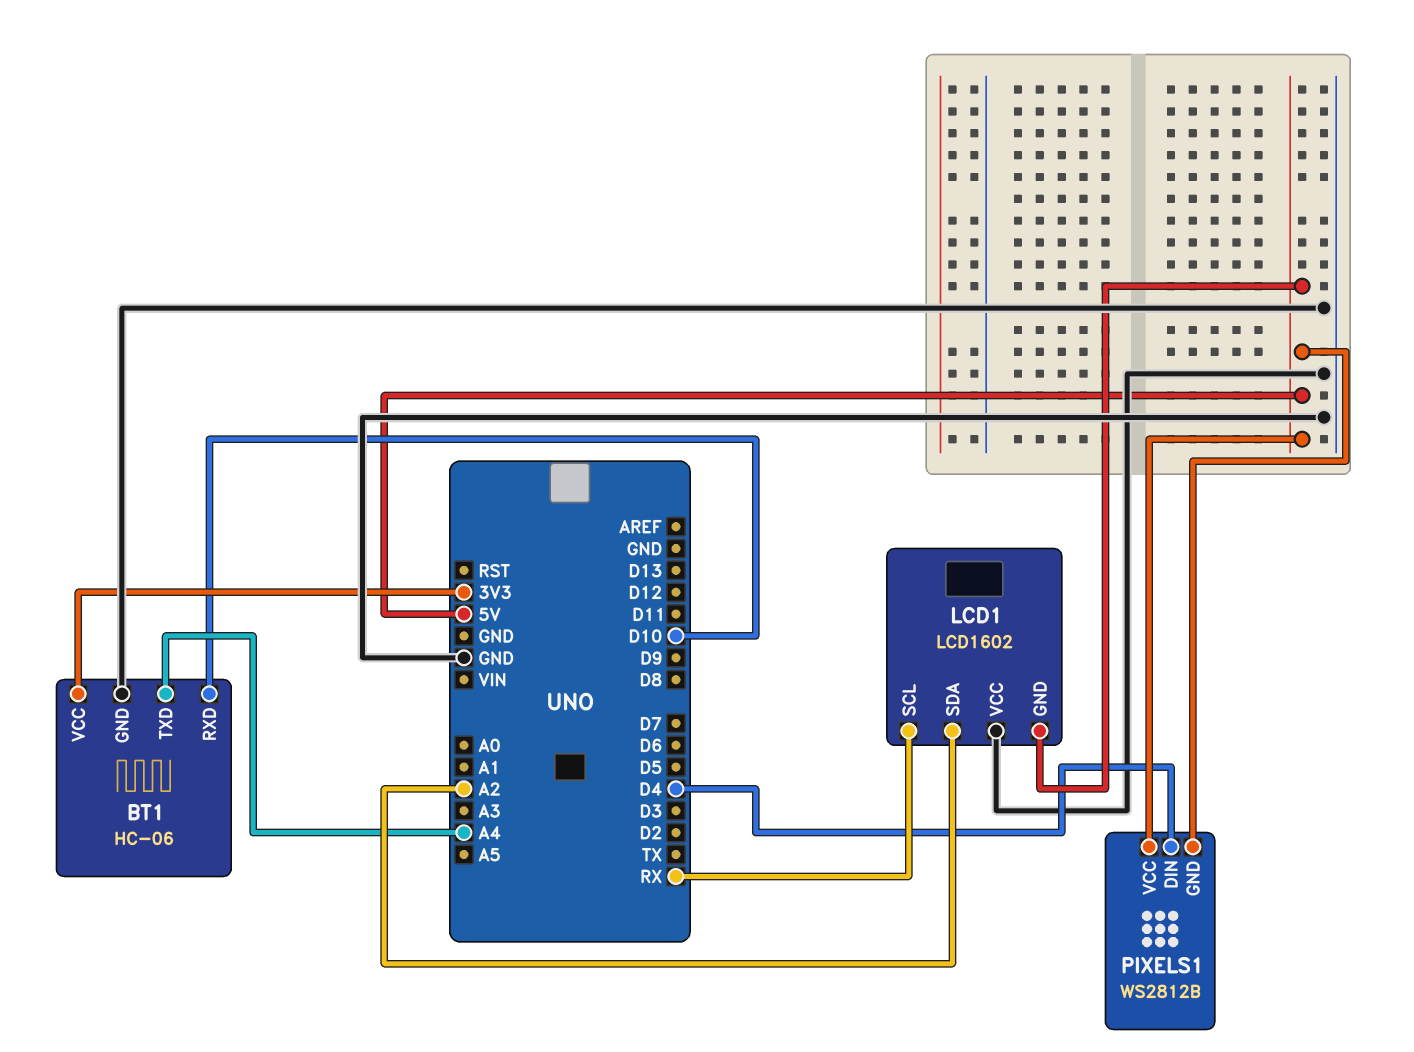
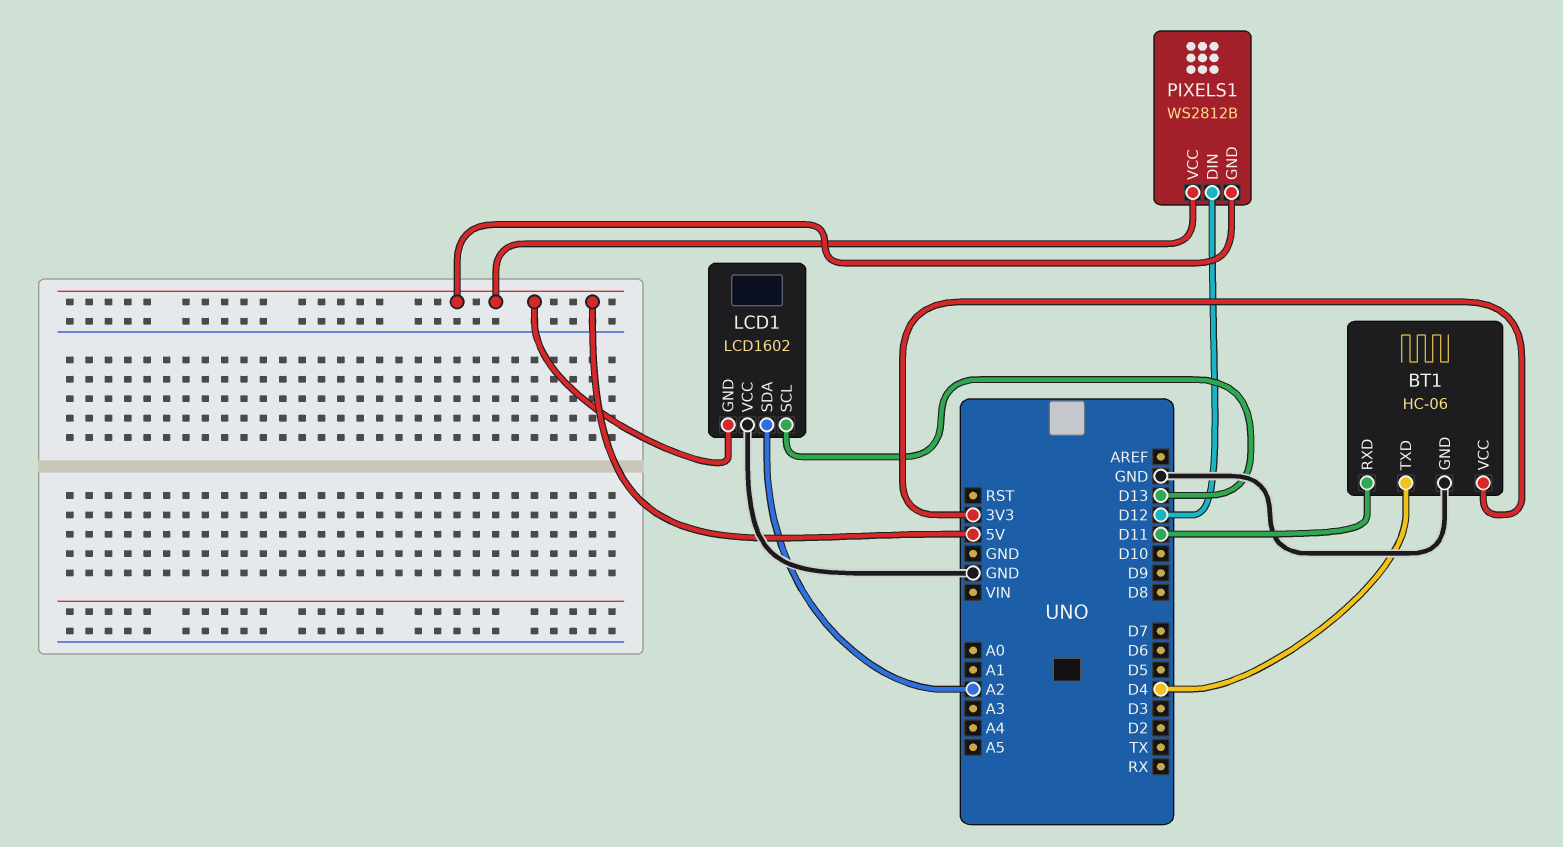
BT1 pin RXD: D10 -> D11
BT1 pin TXD: A4 -> D4
LCD1 pin SCL: RX -> D13
PIXELS1 pin DIN: D4 -> D12

